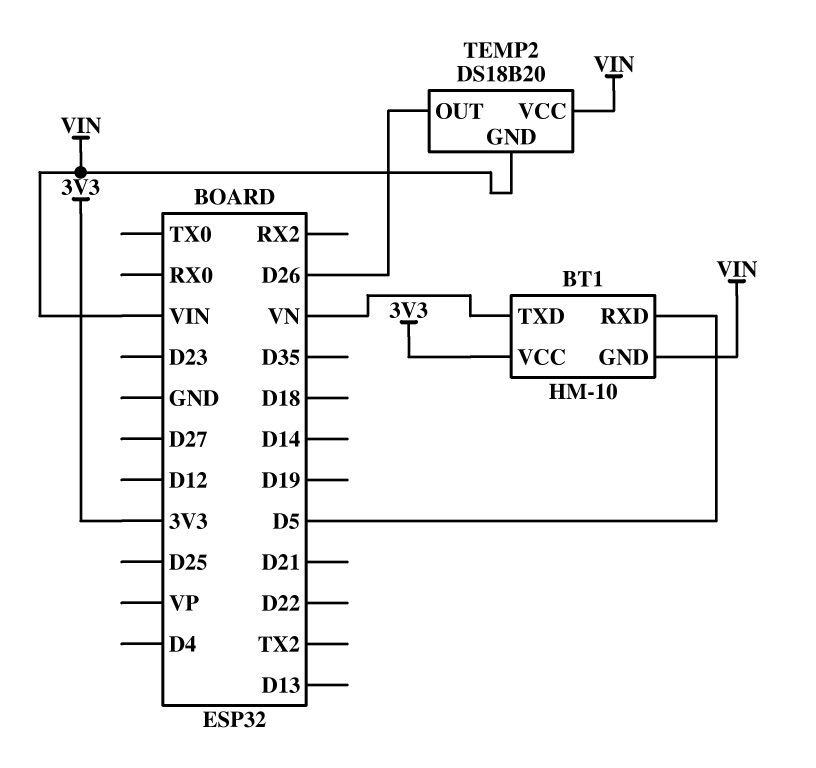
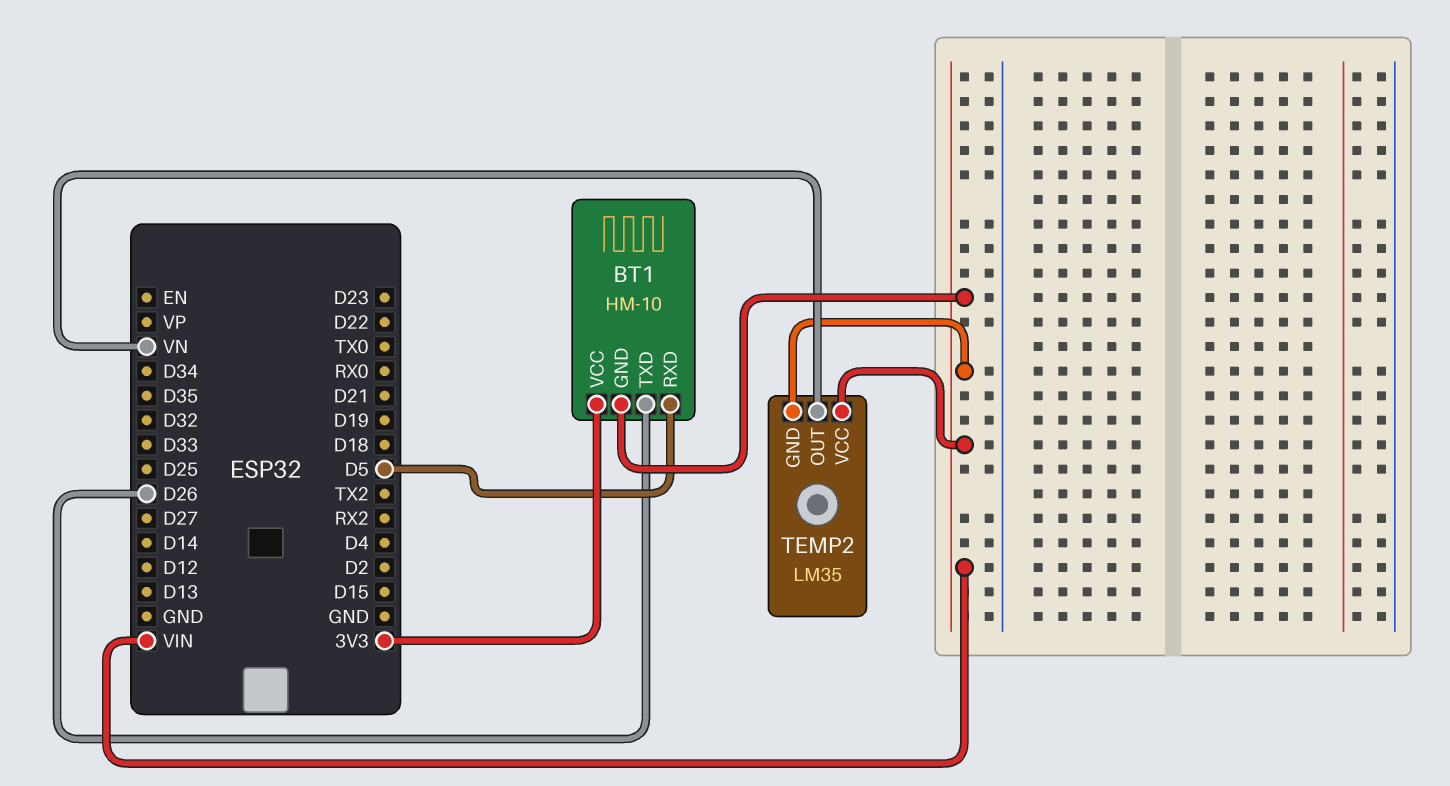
BT1 pin TXD: VN -> D26
TEMP2: DS18B20 -> LM35
TEMP2 pin OUT: D26 -> VN

